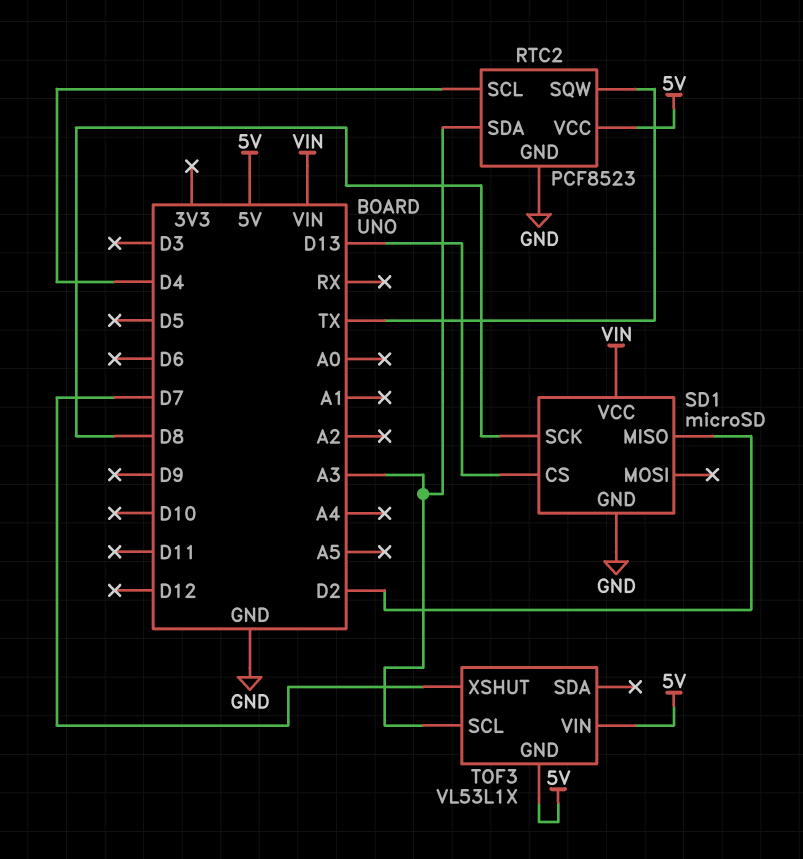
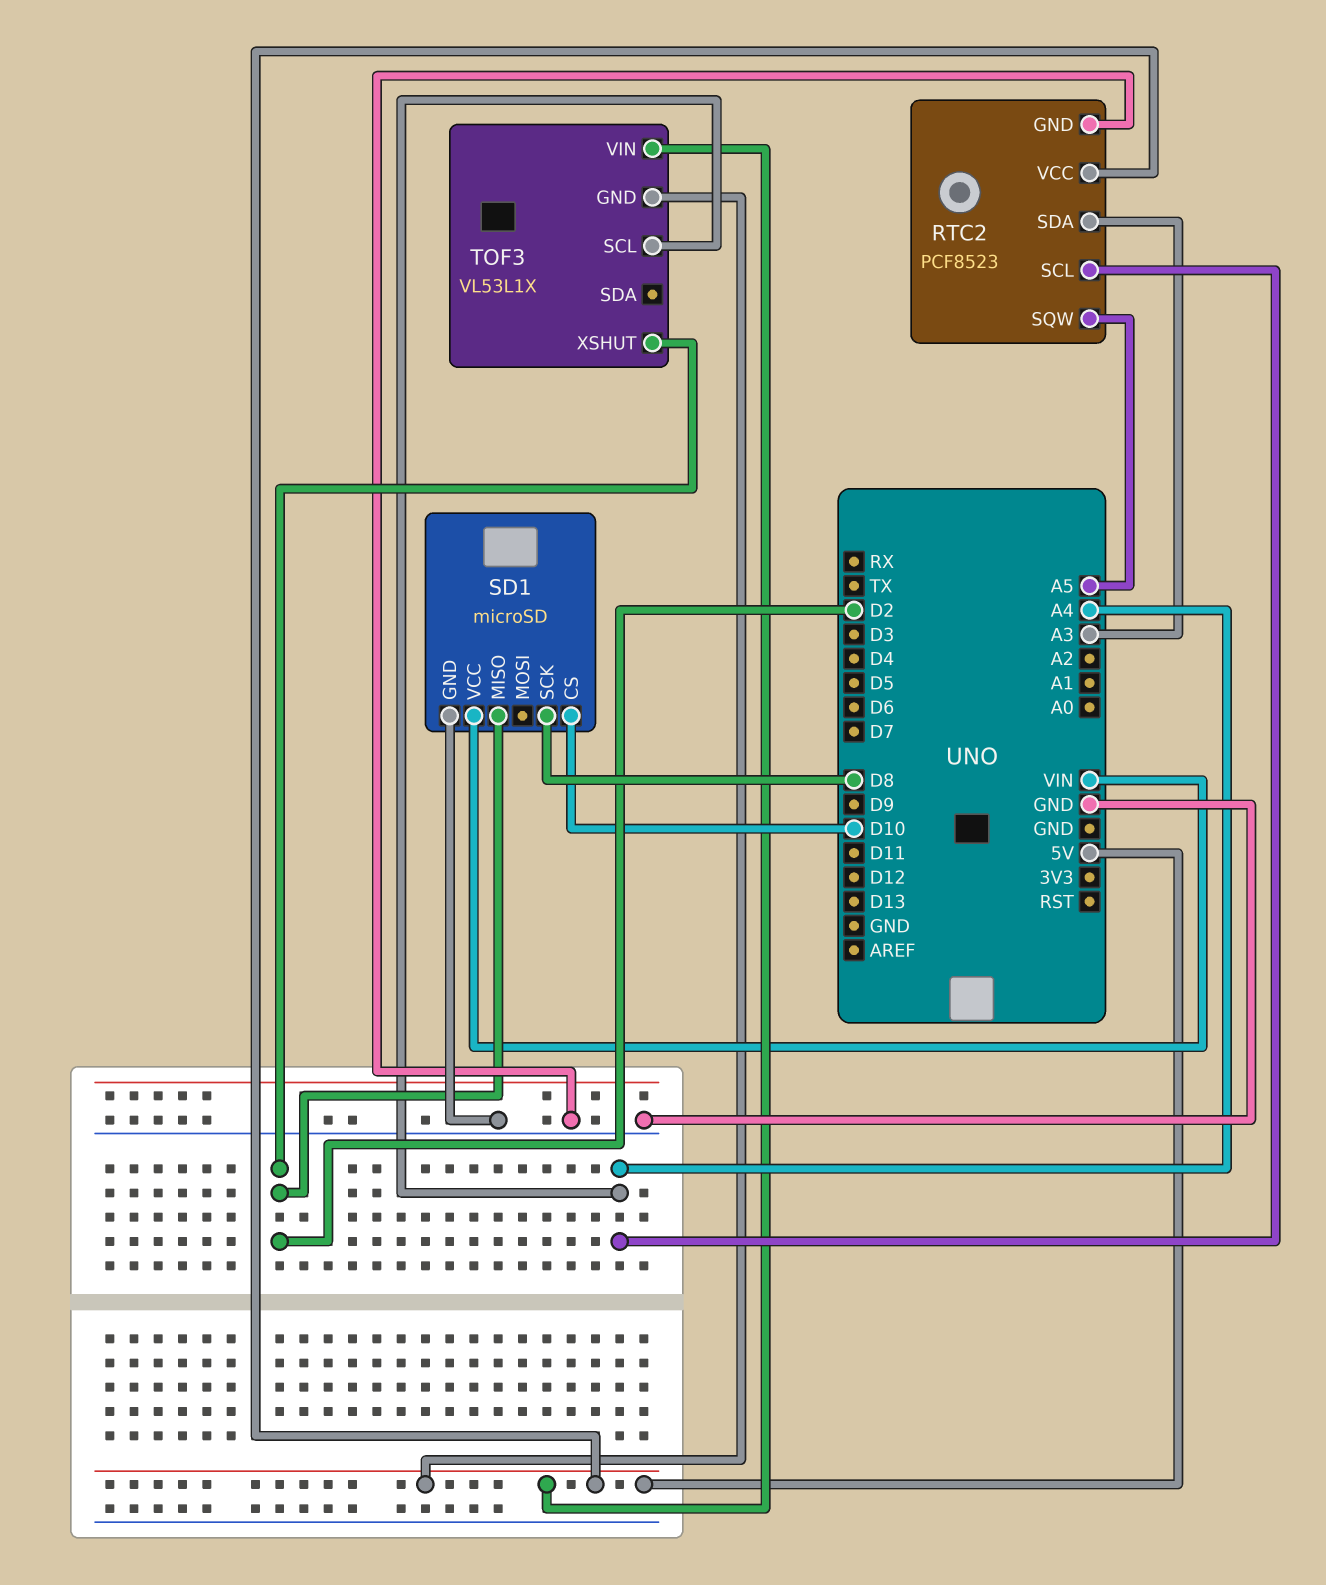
RTC2 pin SCL: D4 -> A4
RTC2 pin SQW: TX -> A5
SD1 pin CS: D13 -> D10
TOF3 pin SCL: A3 -> A4
TOF3 pin XSHUT: D7 -> D2

